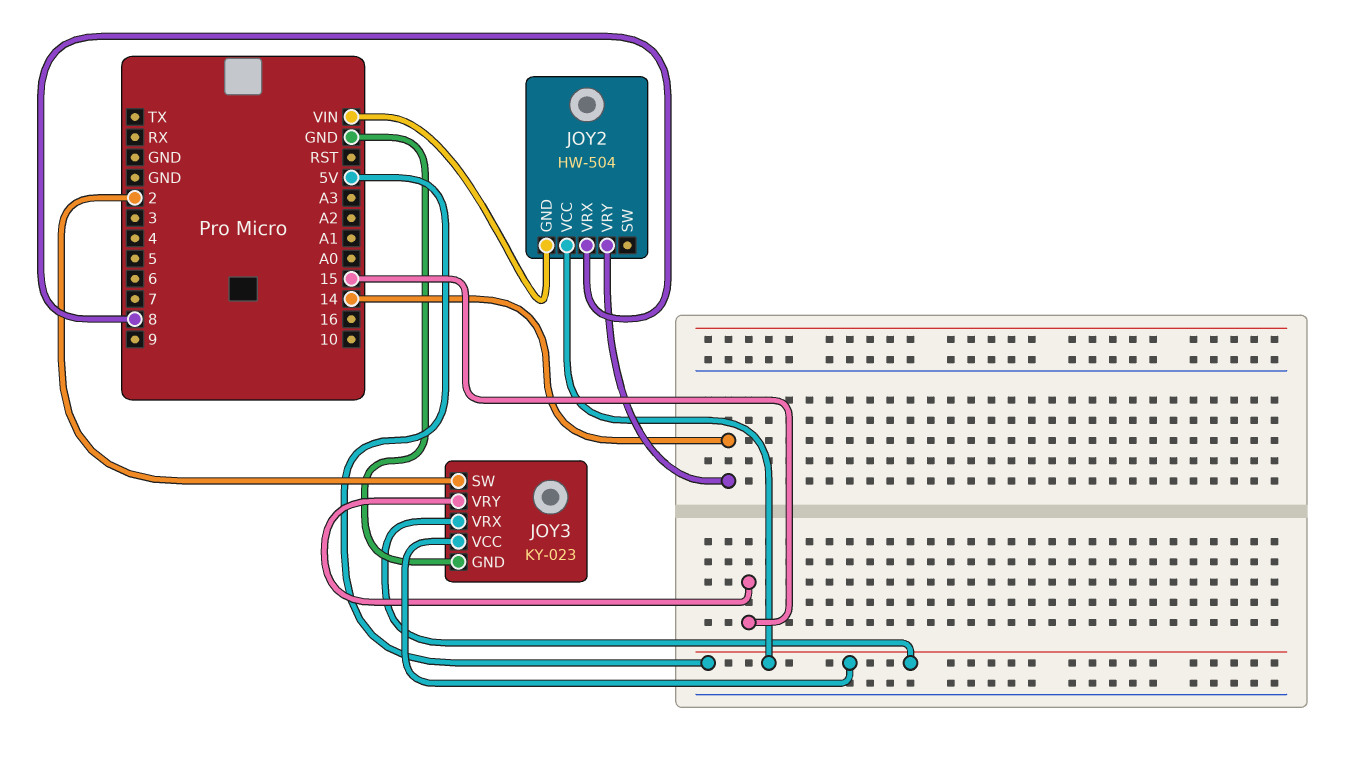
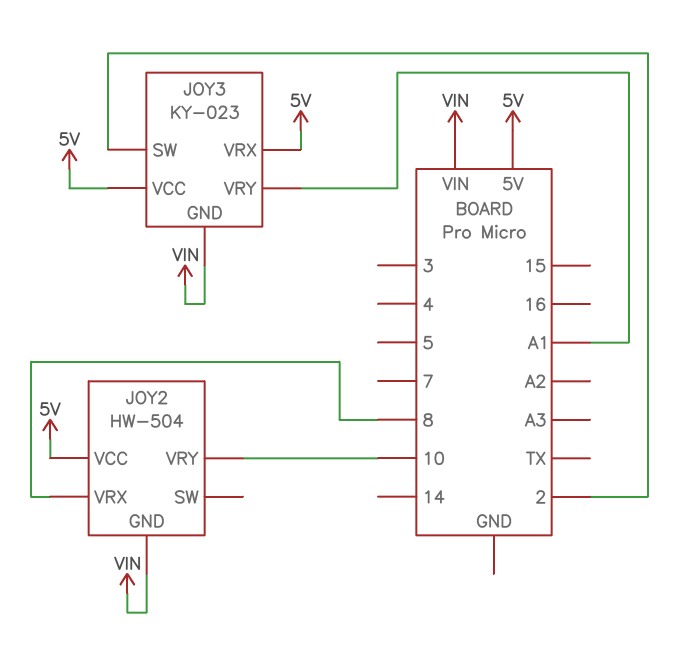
JOY2 pin VRY: 14 -> 10
JOY3 pin GND: GND -> VIN
JOY3 pin VRY: 15 -> A1

